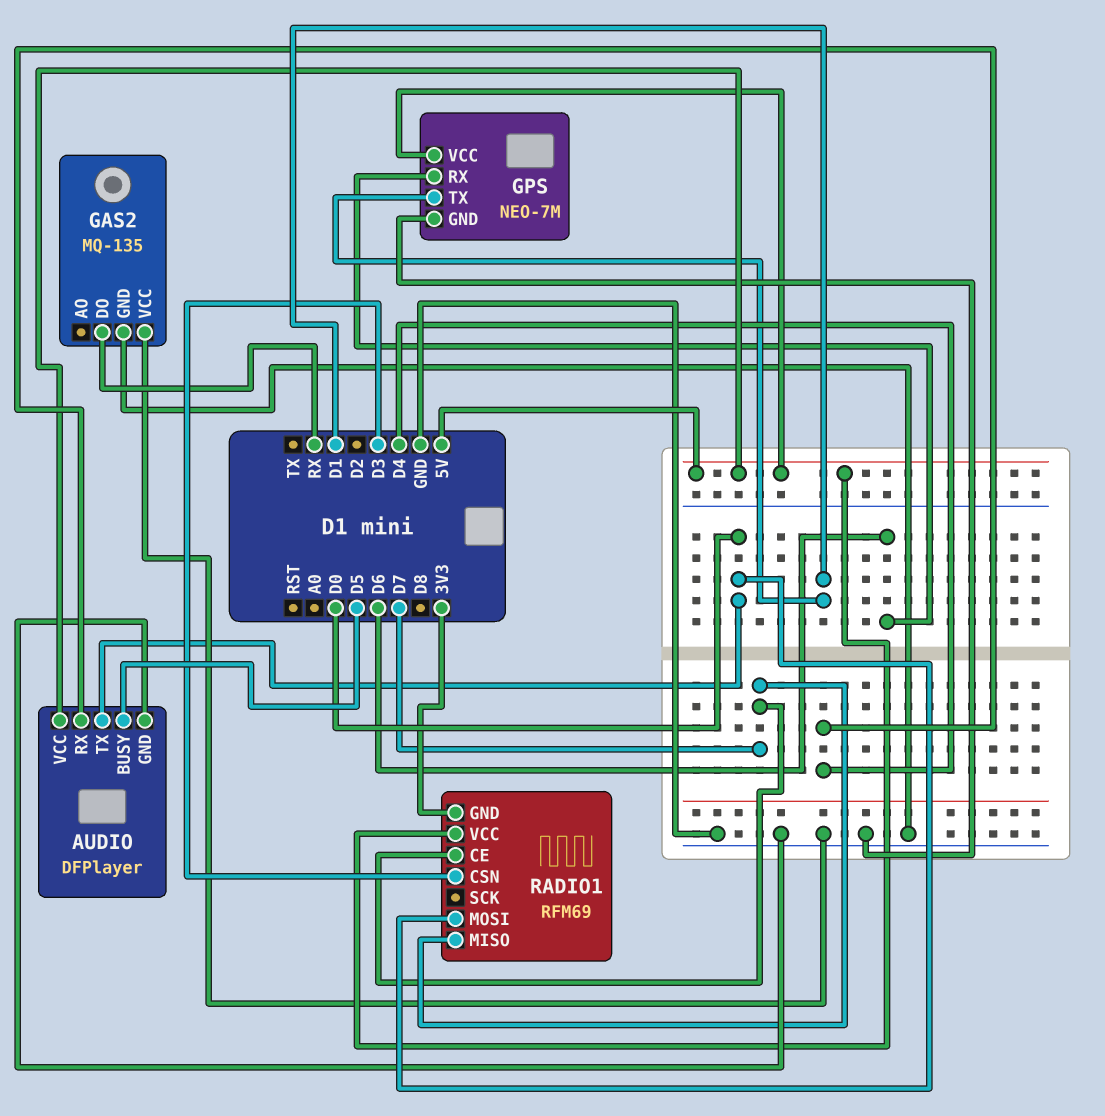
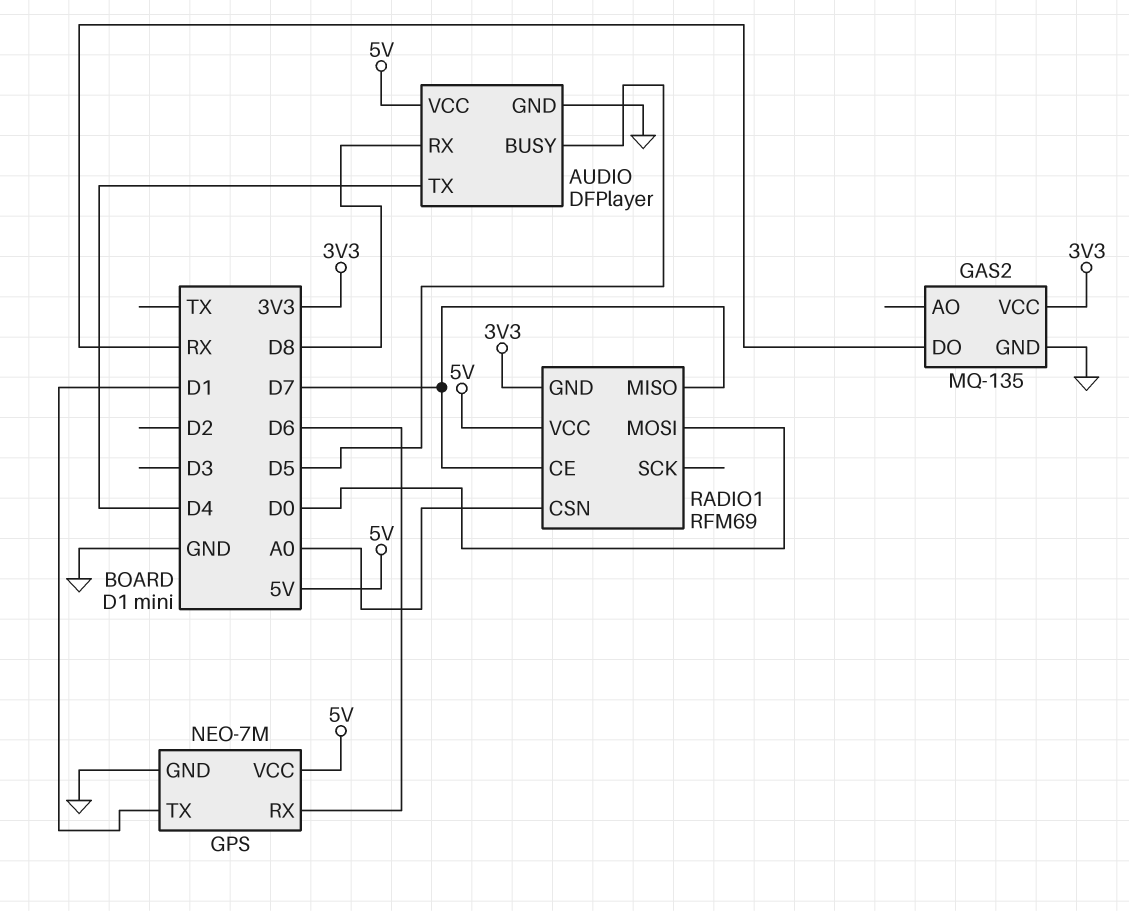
AUDIO pin RX: D4 -> D8
AUDIO pin TX: D0 -> D4
GAS2 pin VCC: GND -> 3V3
RADIO1 pin CSN: D3 -> A0

